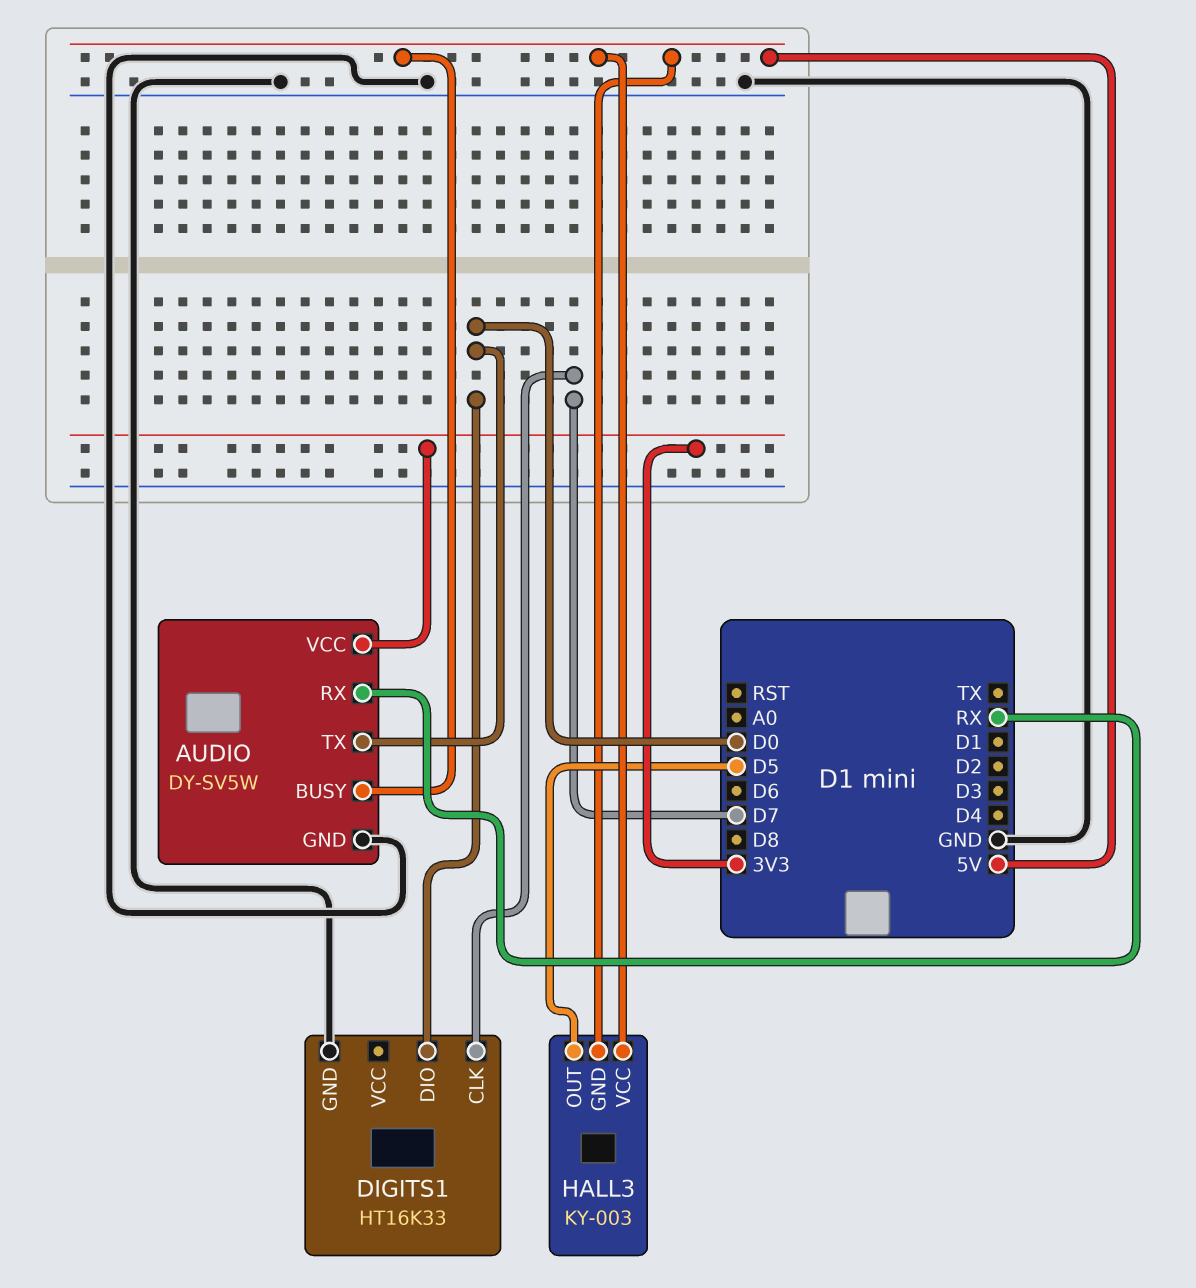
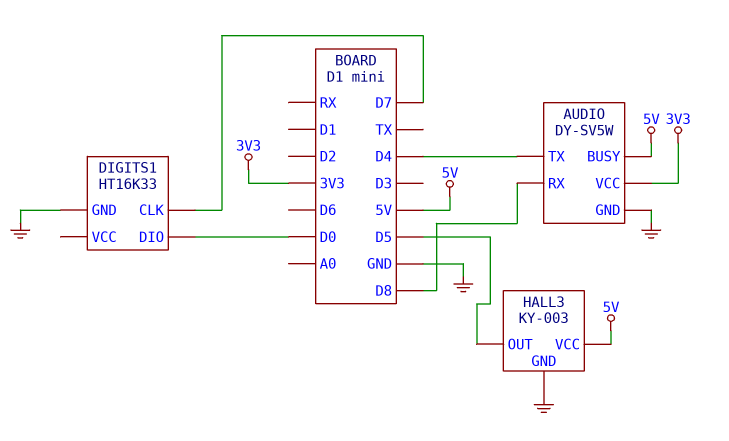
AUDIO pin RX: RX -> D8
AUDIO pin TX: D0 -> D4
HALL3 pin GND: 5V -> GND

